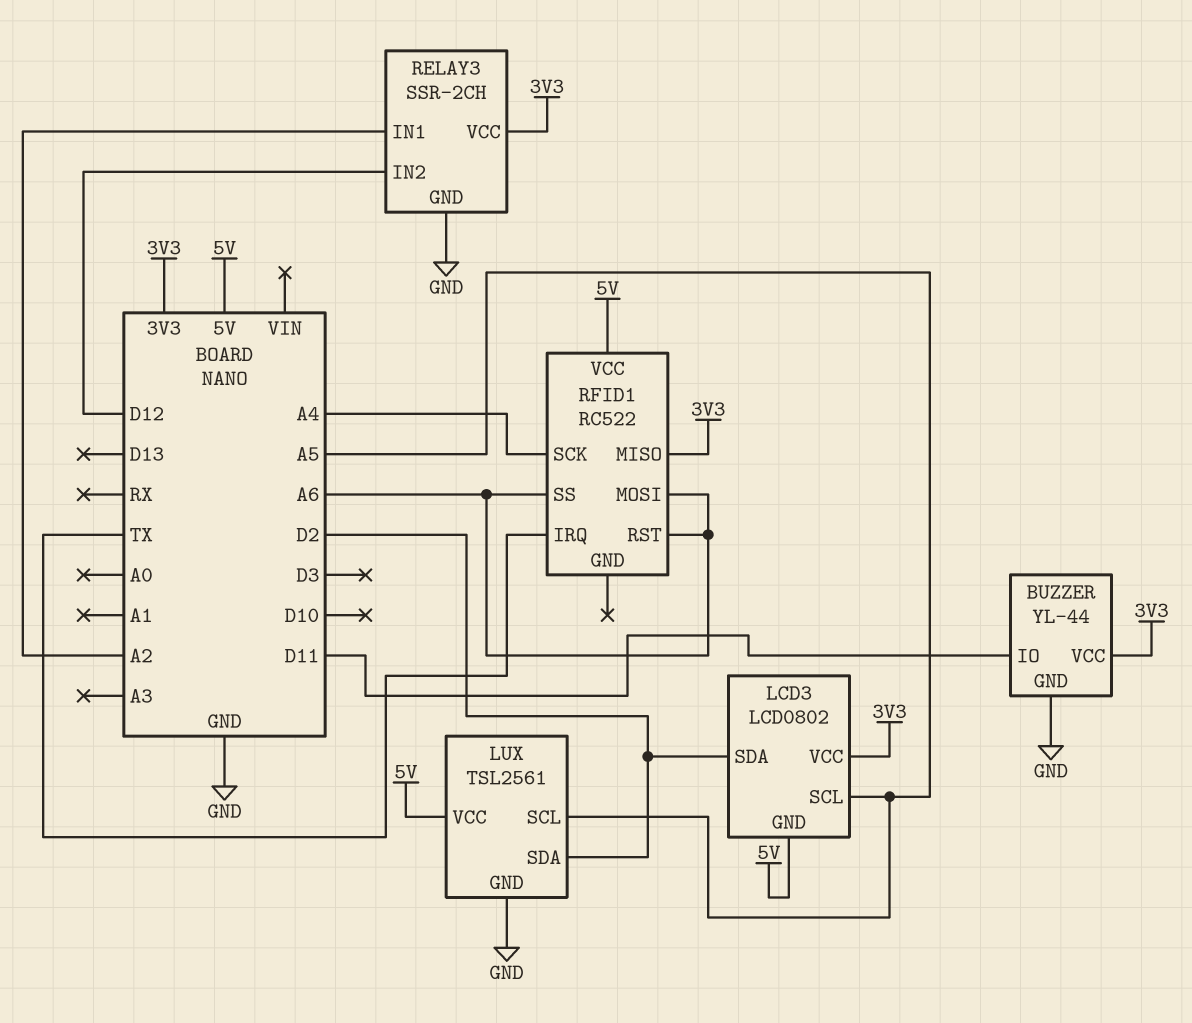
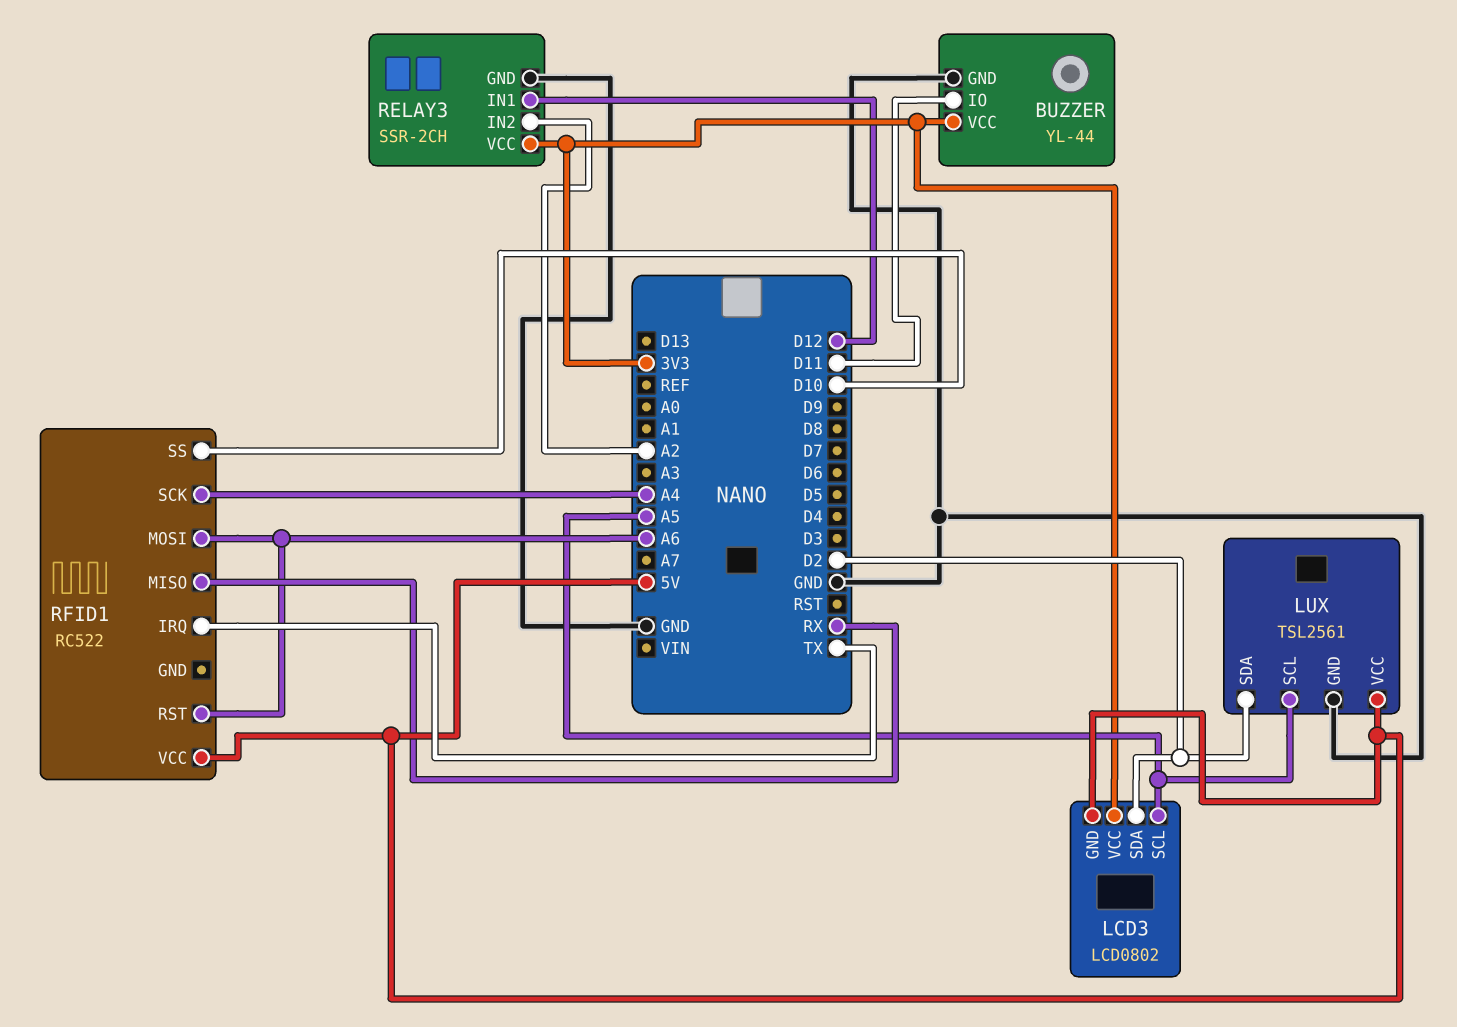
RELAY3 pin IN1: A2 -> D12
RELAY3 pin IN2: D12 -> A2
RFID1 pin MISO: 3V3 -> RX
RFID1 pin SS: A6 -> D10

